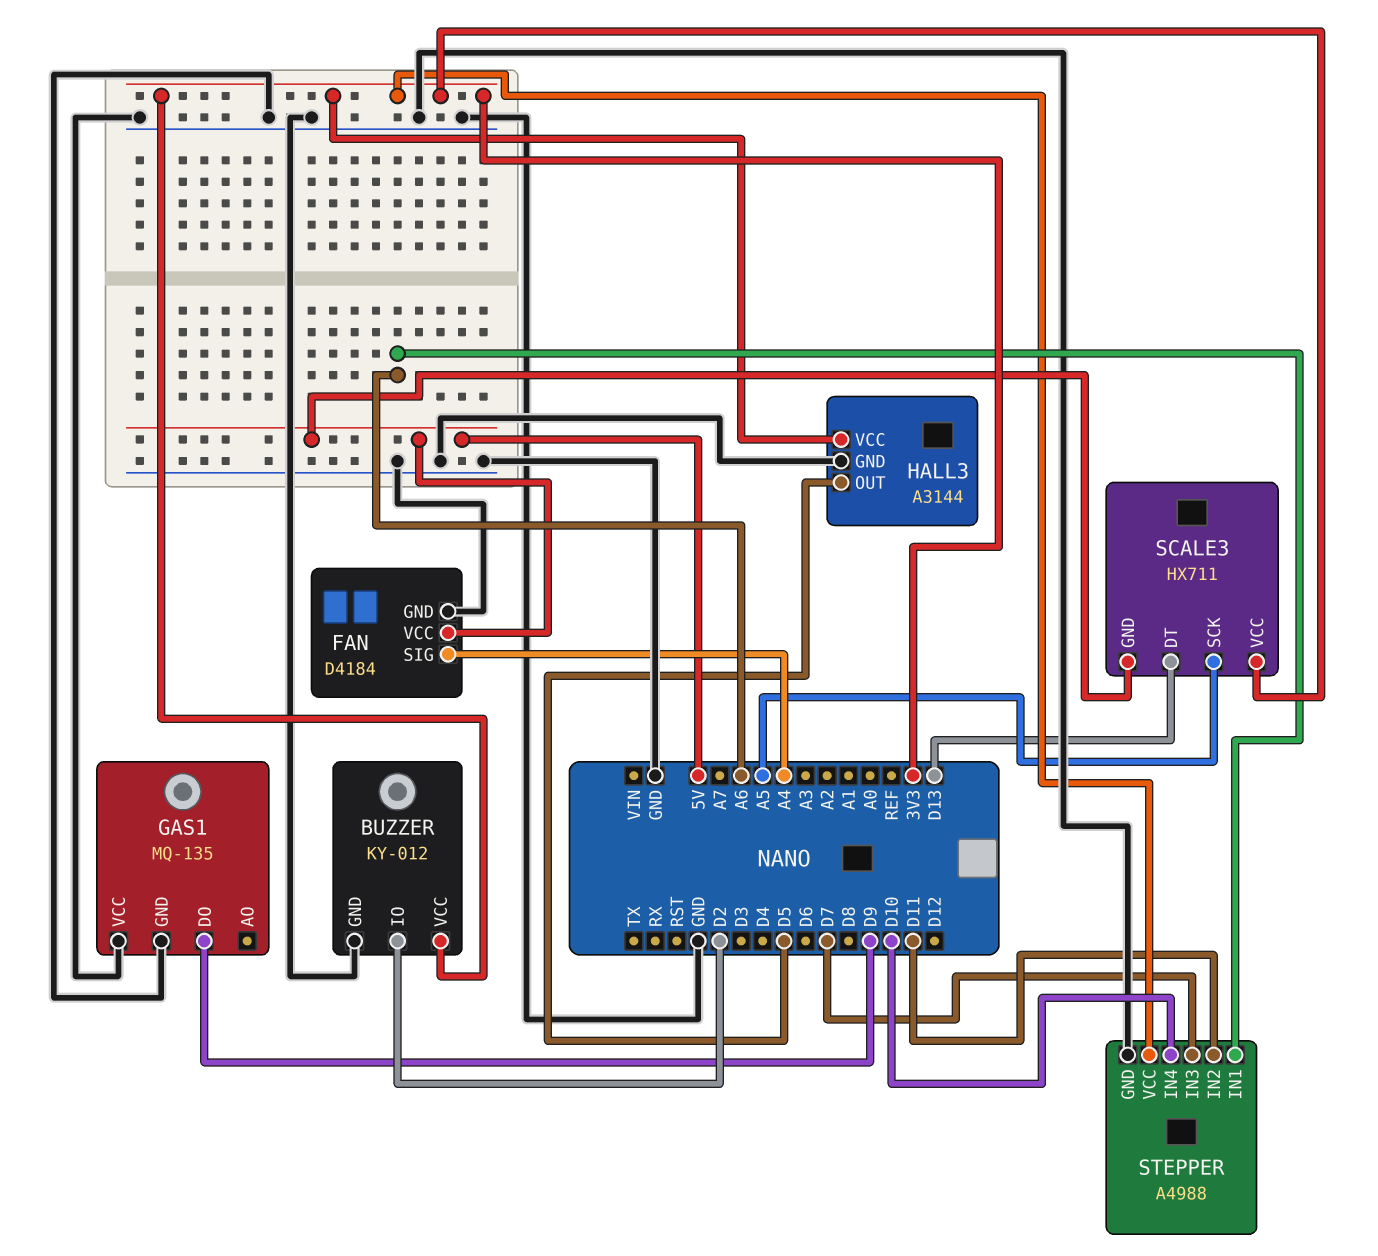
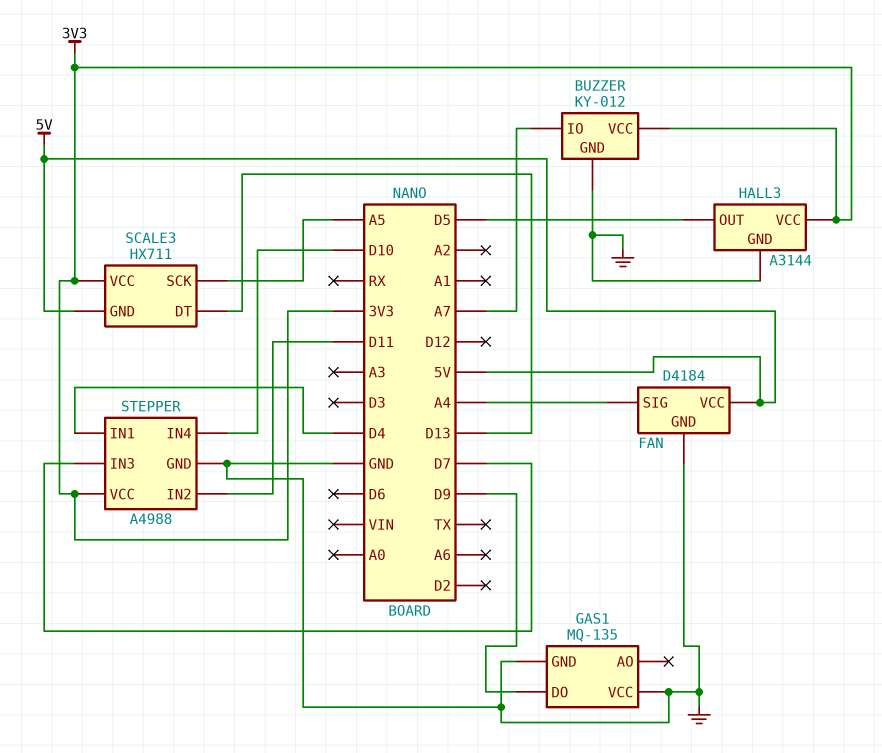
BUZZER pin IO: D2 -> A7
STEPPER pin IN1: A6 -> D4

